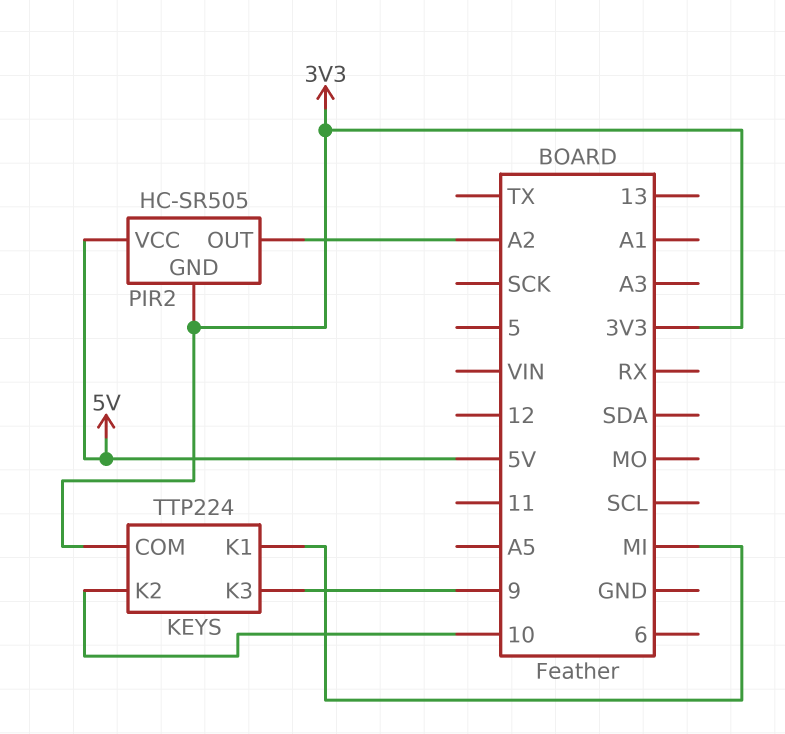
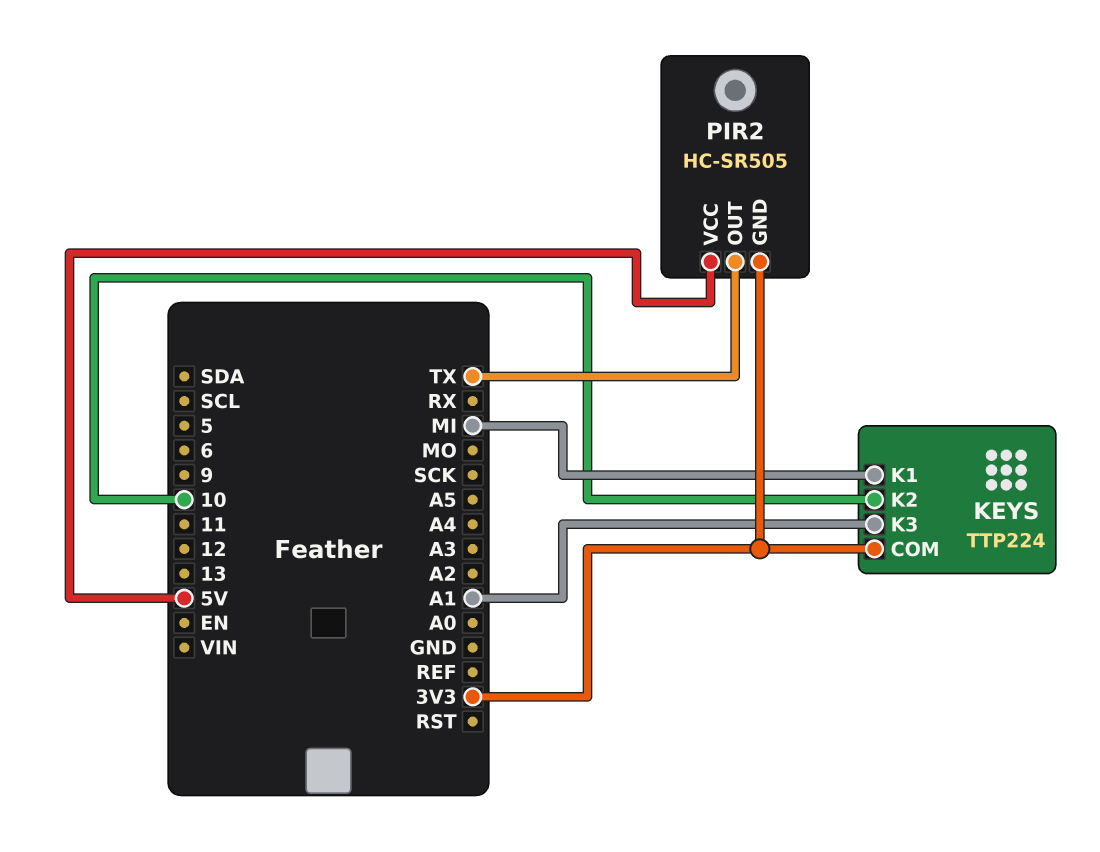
KEYS pin K3: 9 -> A1
PIR2 pin OUT: A2 -> TX

